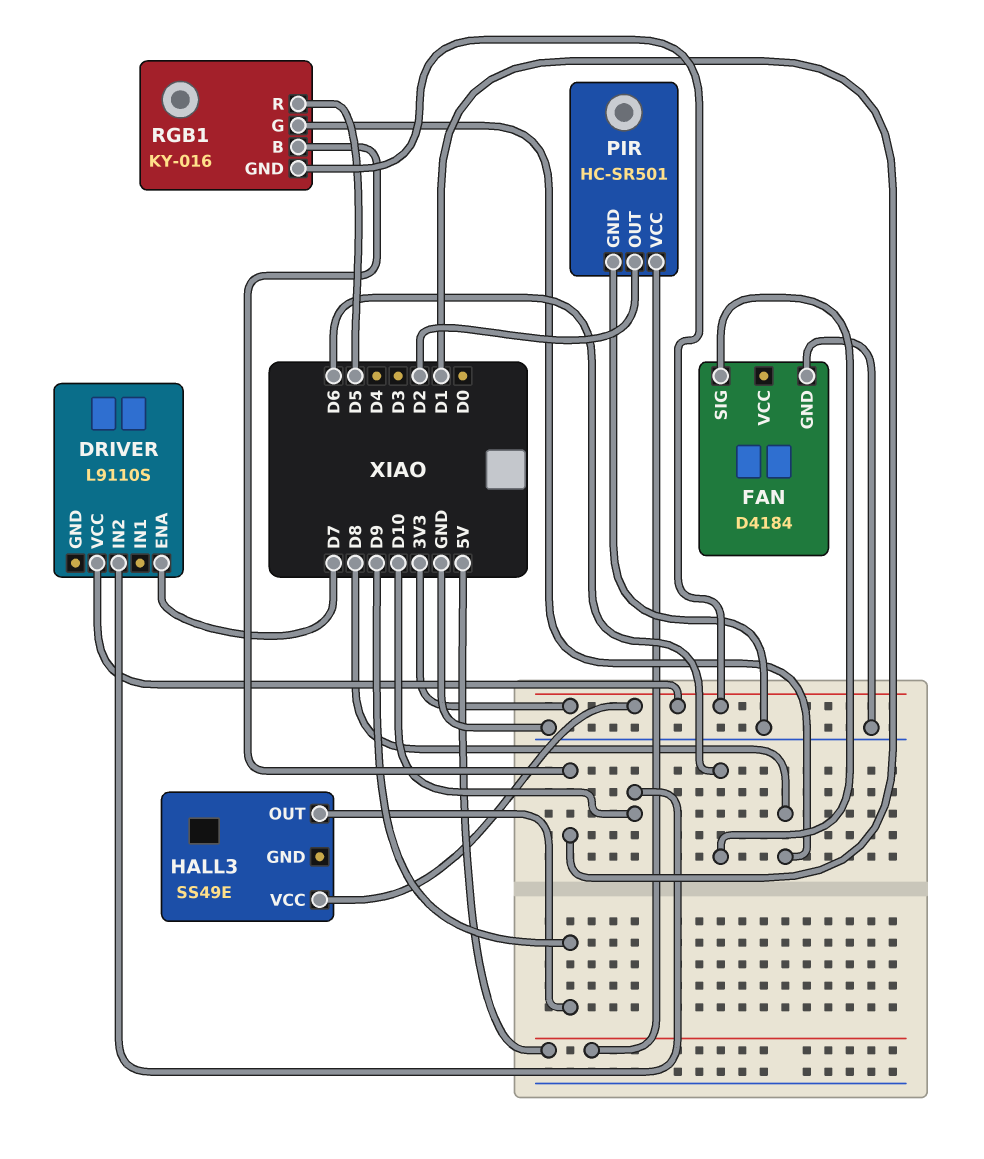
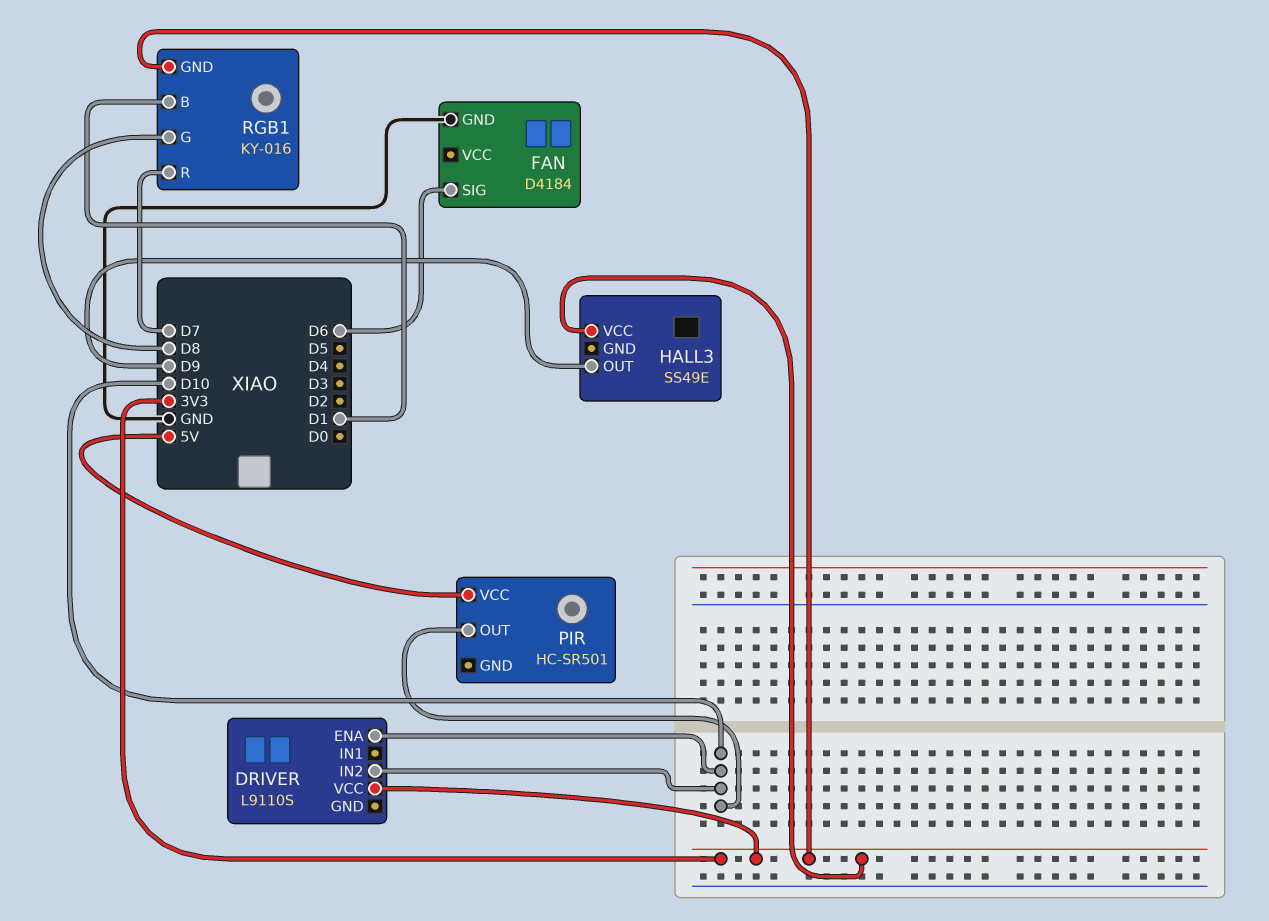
DRIVER pin ENA: D7 -> D10
PIR pin GND: GND -> none
PIR pin OUT: D2 -> D10
RGB1 pin R: D5 -> D7

